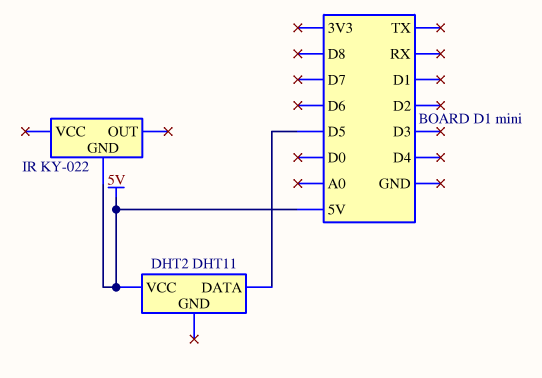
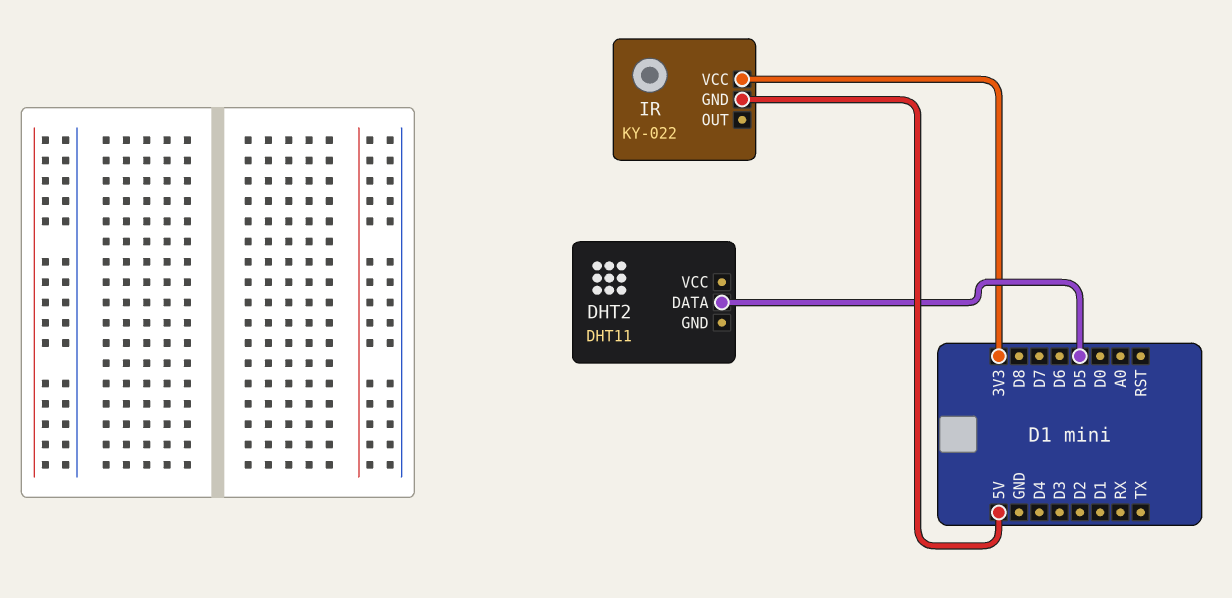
DHT2 pin VCC: 5V -> none
IR pin VCC: none -> 3V3

